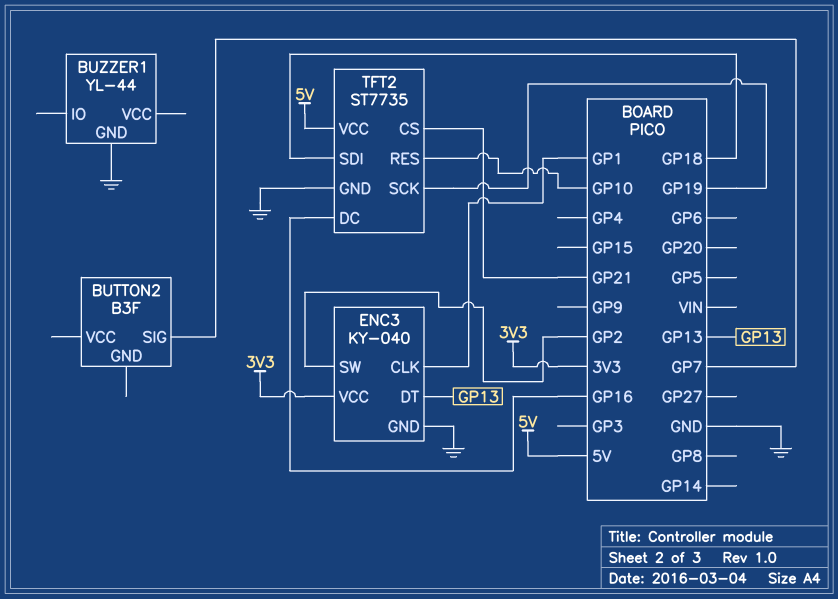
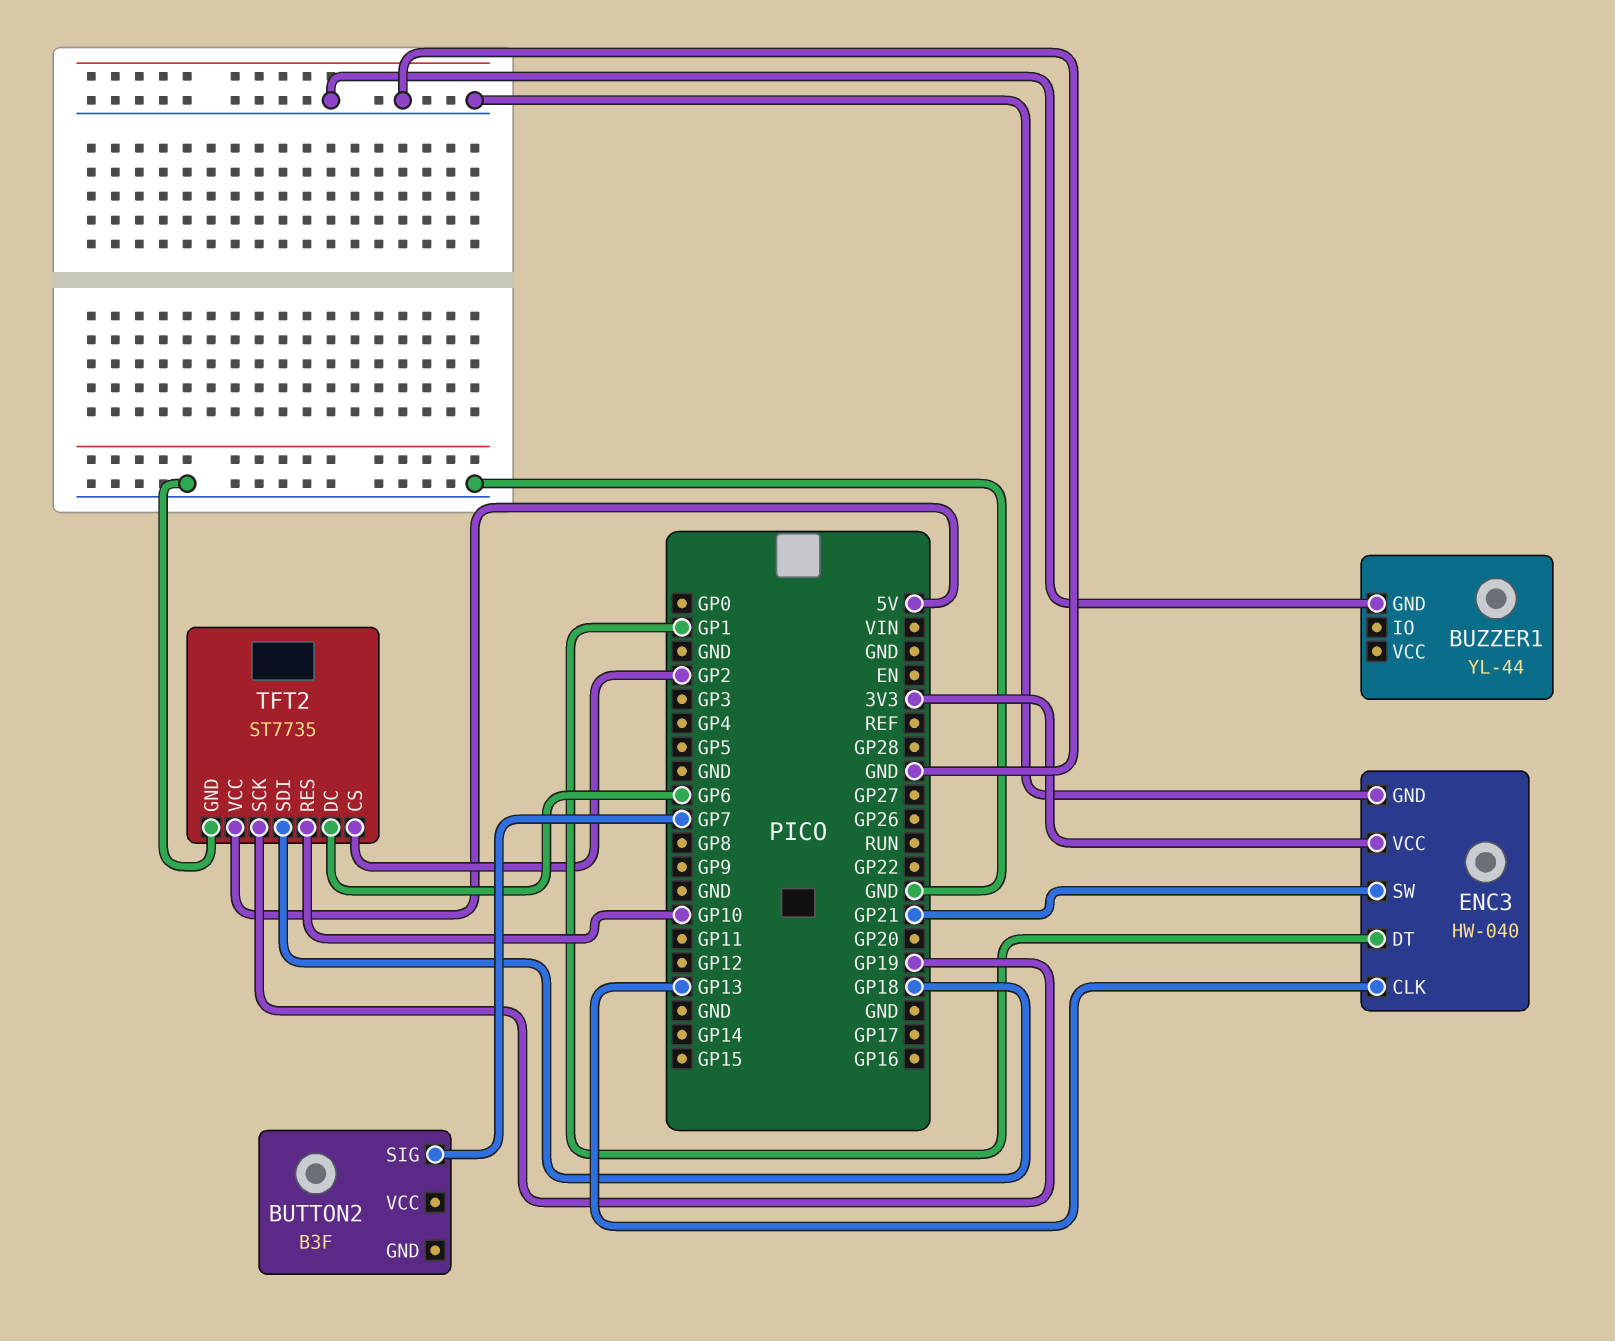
ENC3: KY-040 -> HW-040
ENC3 pin CLK: GP1 -> GP13
ENC3 pin DT: GP13 -> GP1
ENC3 pin SW: GP2 -> GP21
TFT2 pin CS: GP21 -> GP2
TFT2 pin DC: GP16 -> GP6

